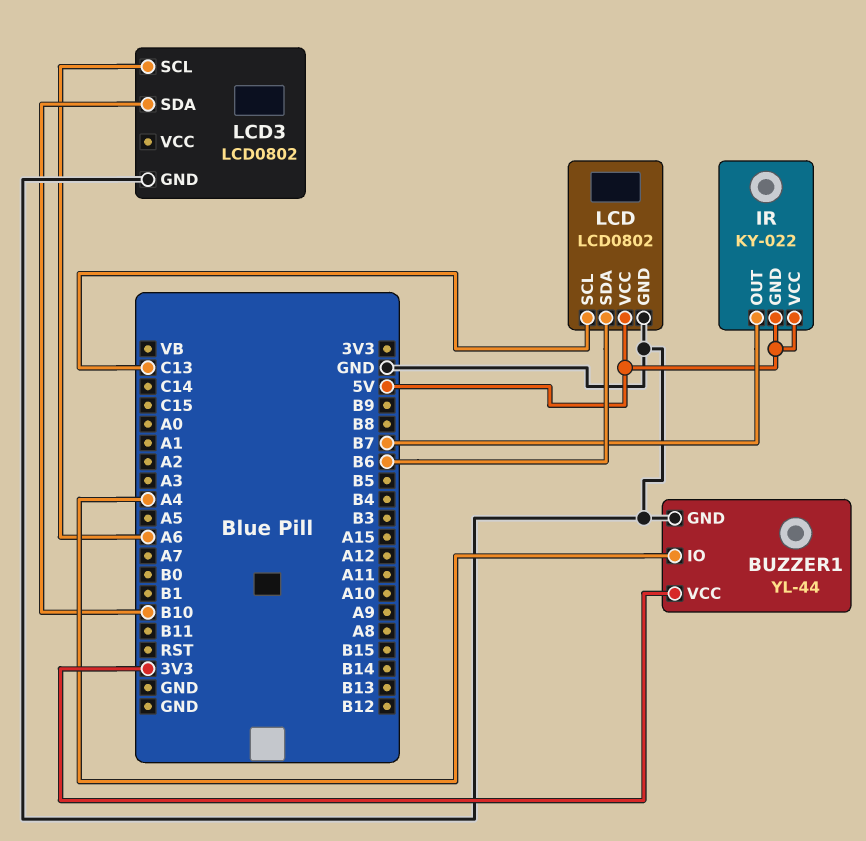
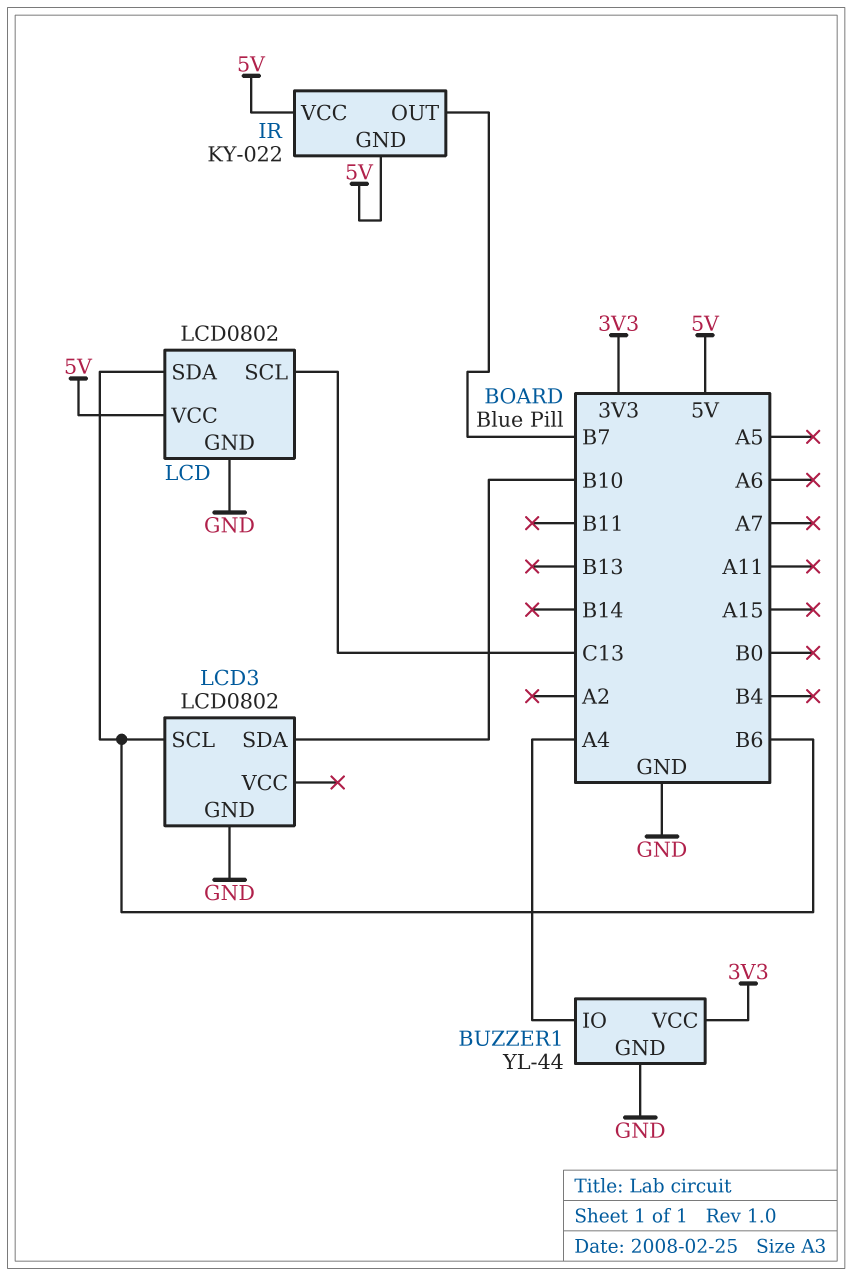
LCD3 pin SCL: A6 -> B6

